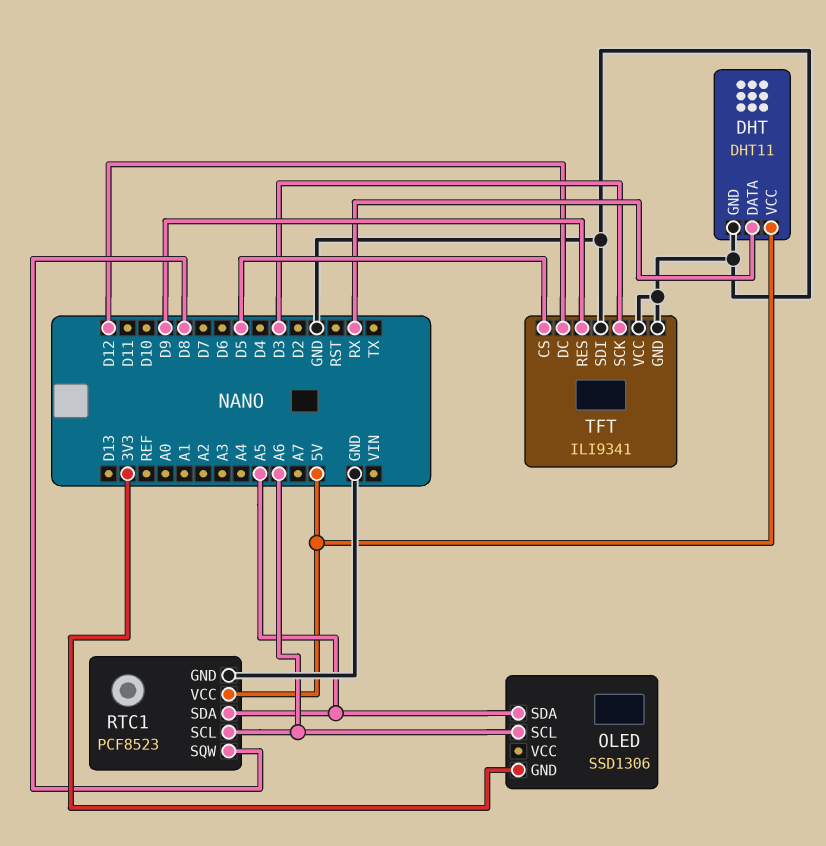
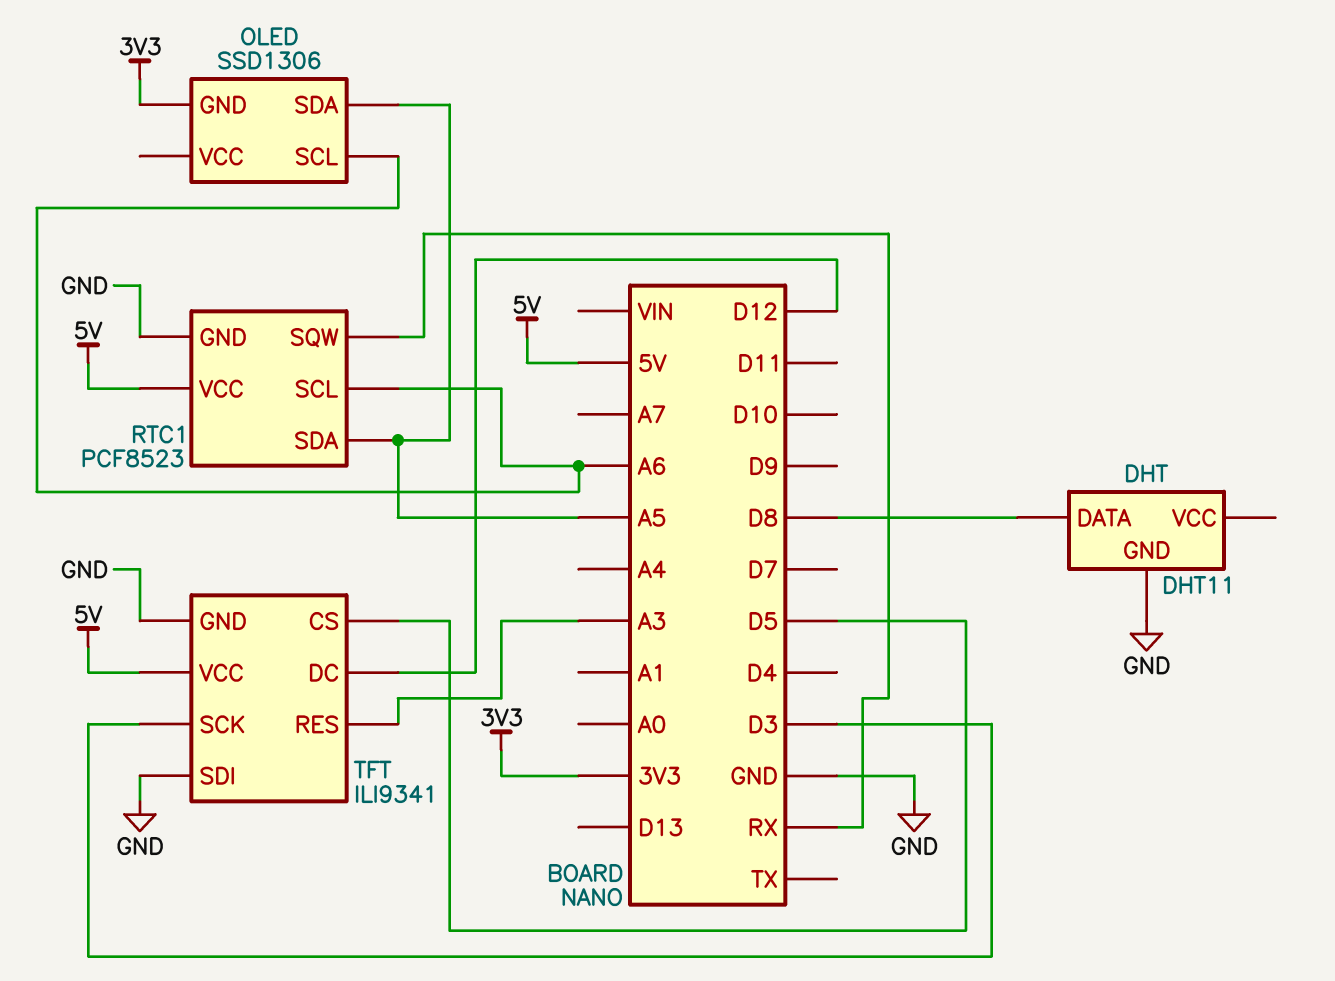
DHT pin DATA: RX -> D8
DHT pin VCC: 5V -> none
RTC1 pin SQW: D8 -> RX
TFT pin RES: D9 -> A3
TFT pin VCC: GND -> 5V

